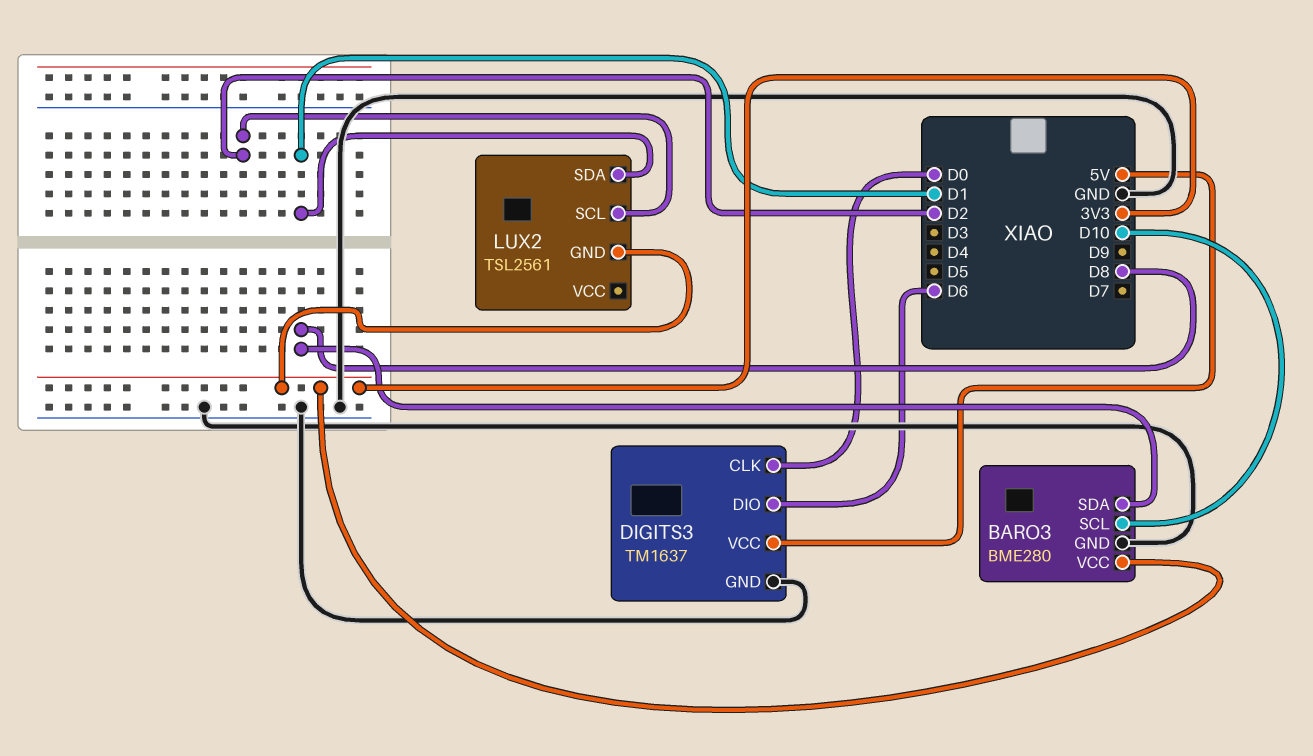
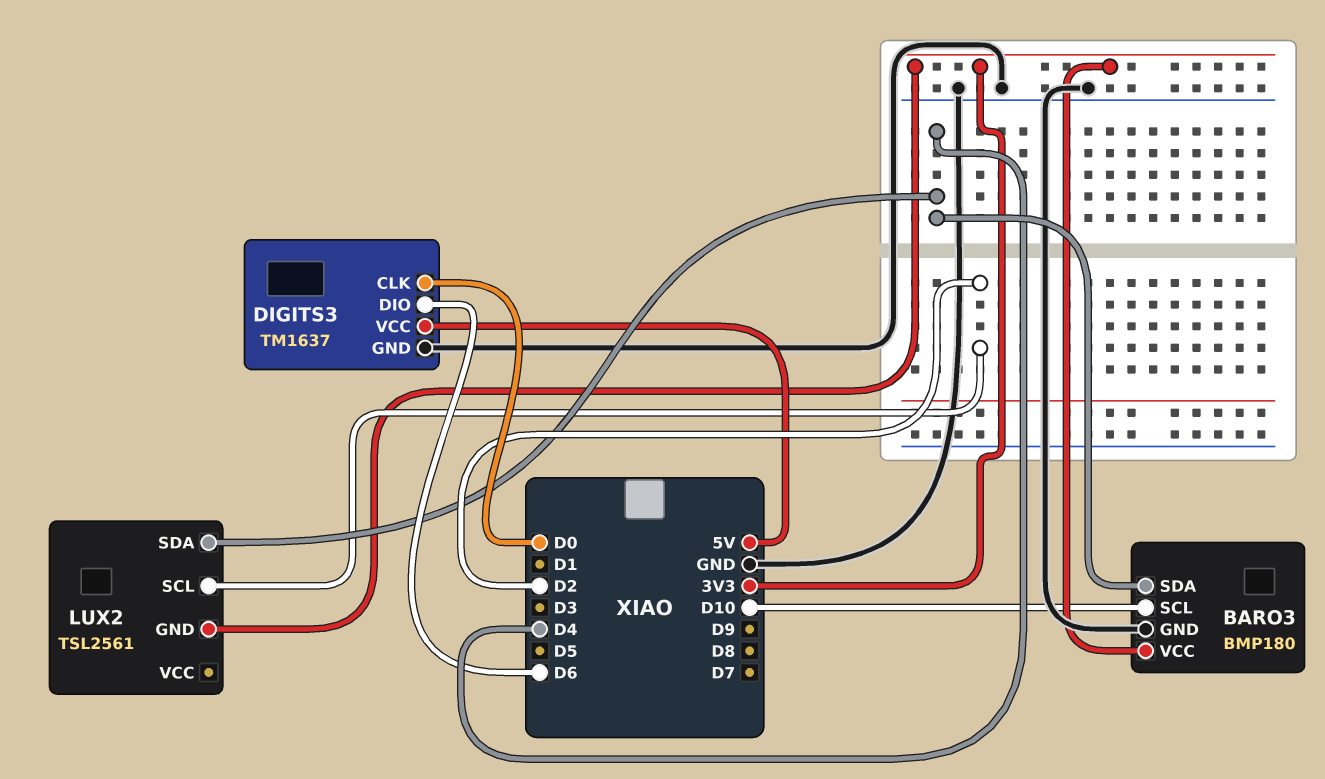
BARO3: BME280 -> BMP180
BARO3 pin SDA: D8 -> D4
LUX2 pin SDA: D1 -> D4

